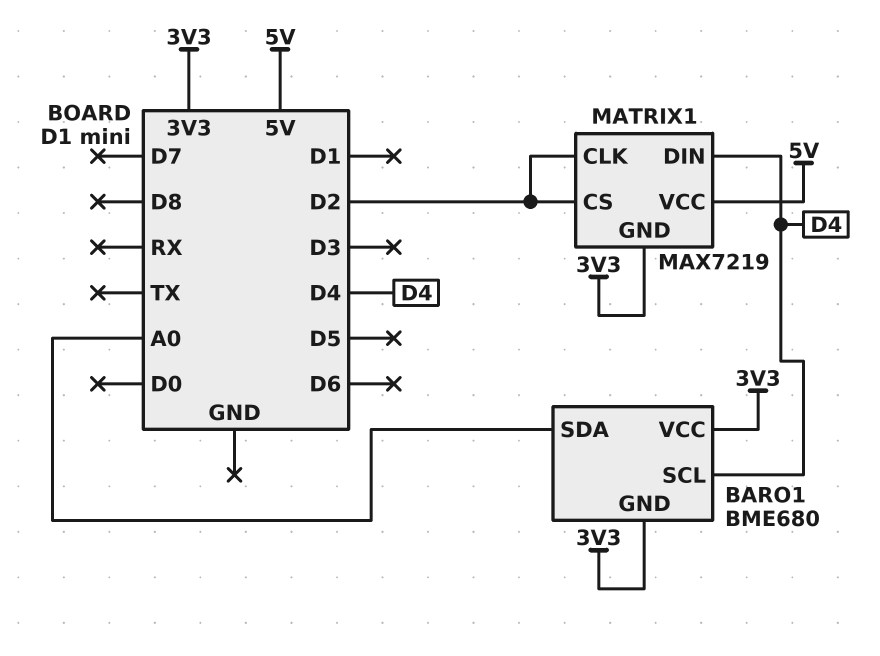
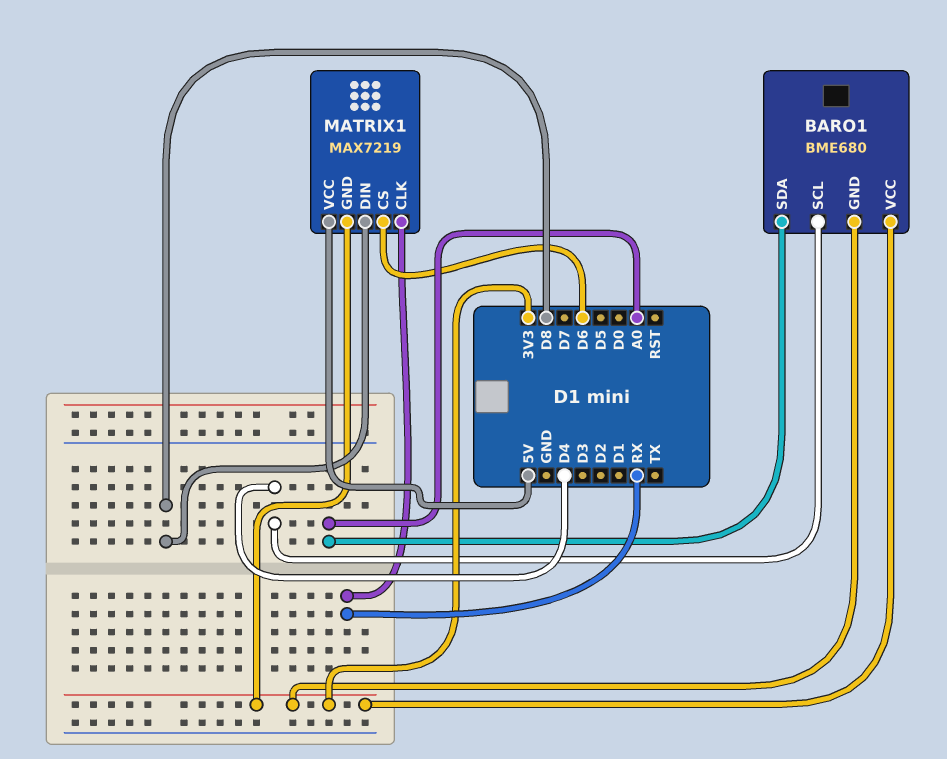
MATRIX1 pin CLK: D2 -> RX
MATRIX1 pin CS: D2 -> D6
MATRIX1 pin DIN: D4 -> D8

